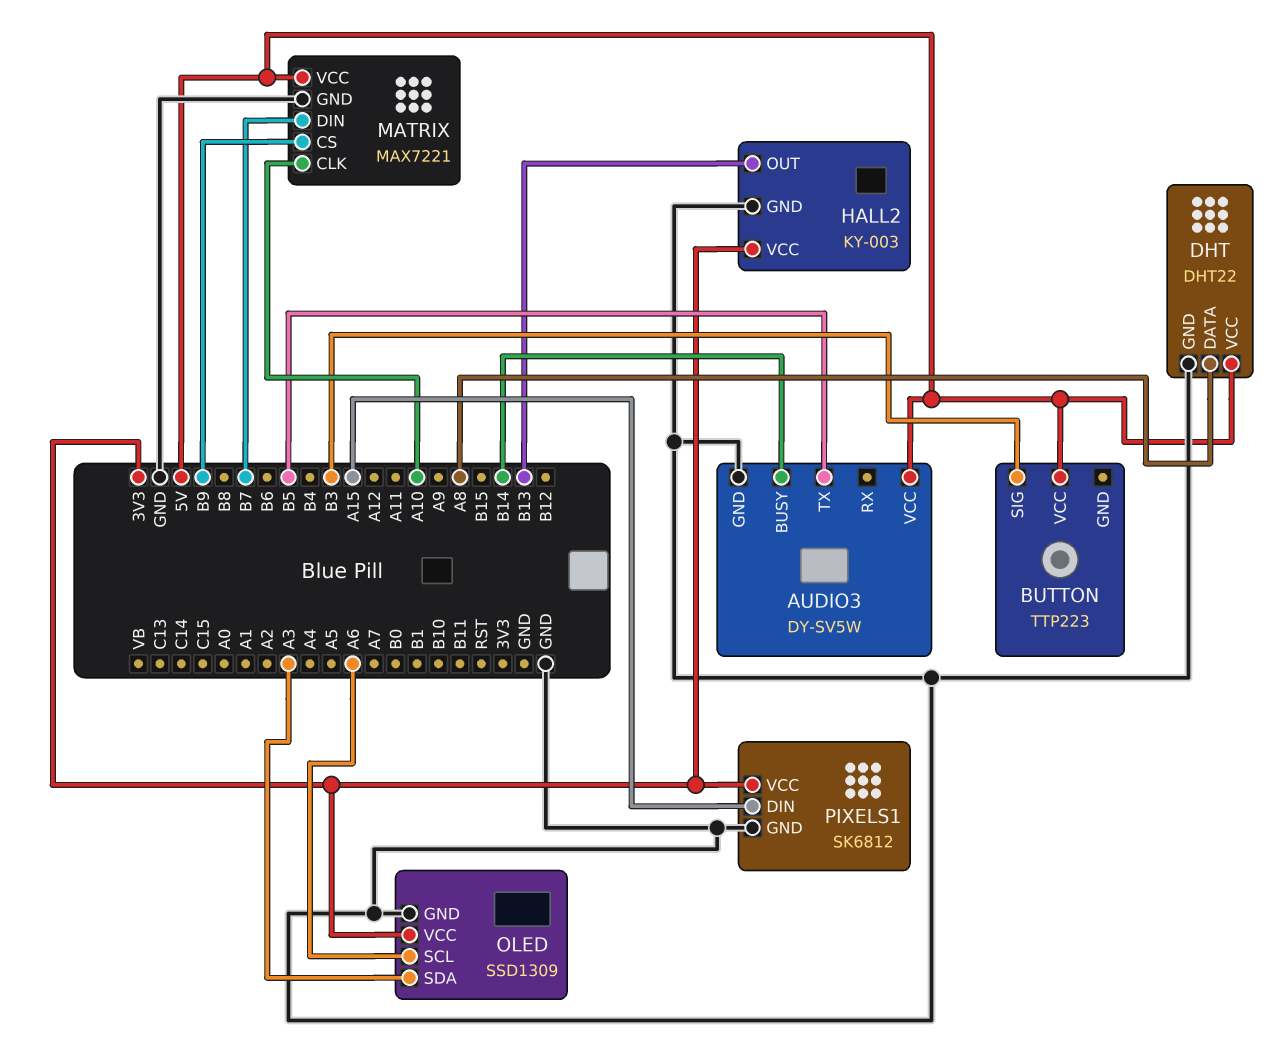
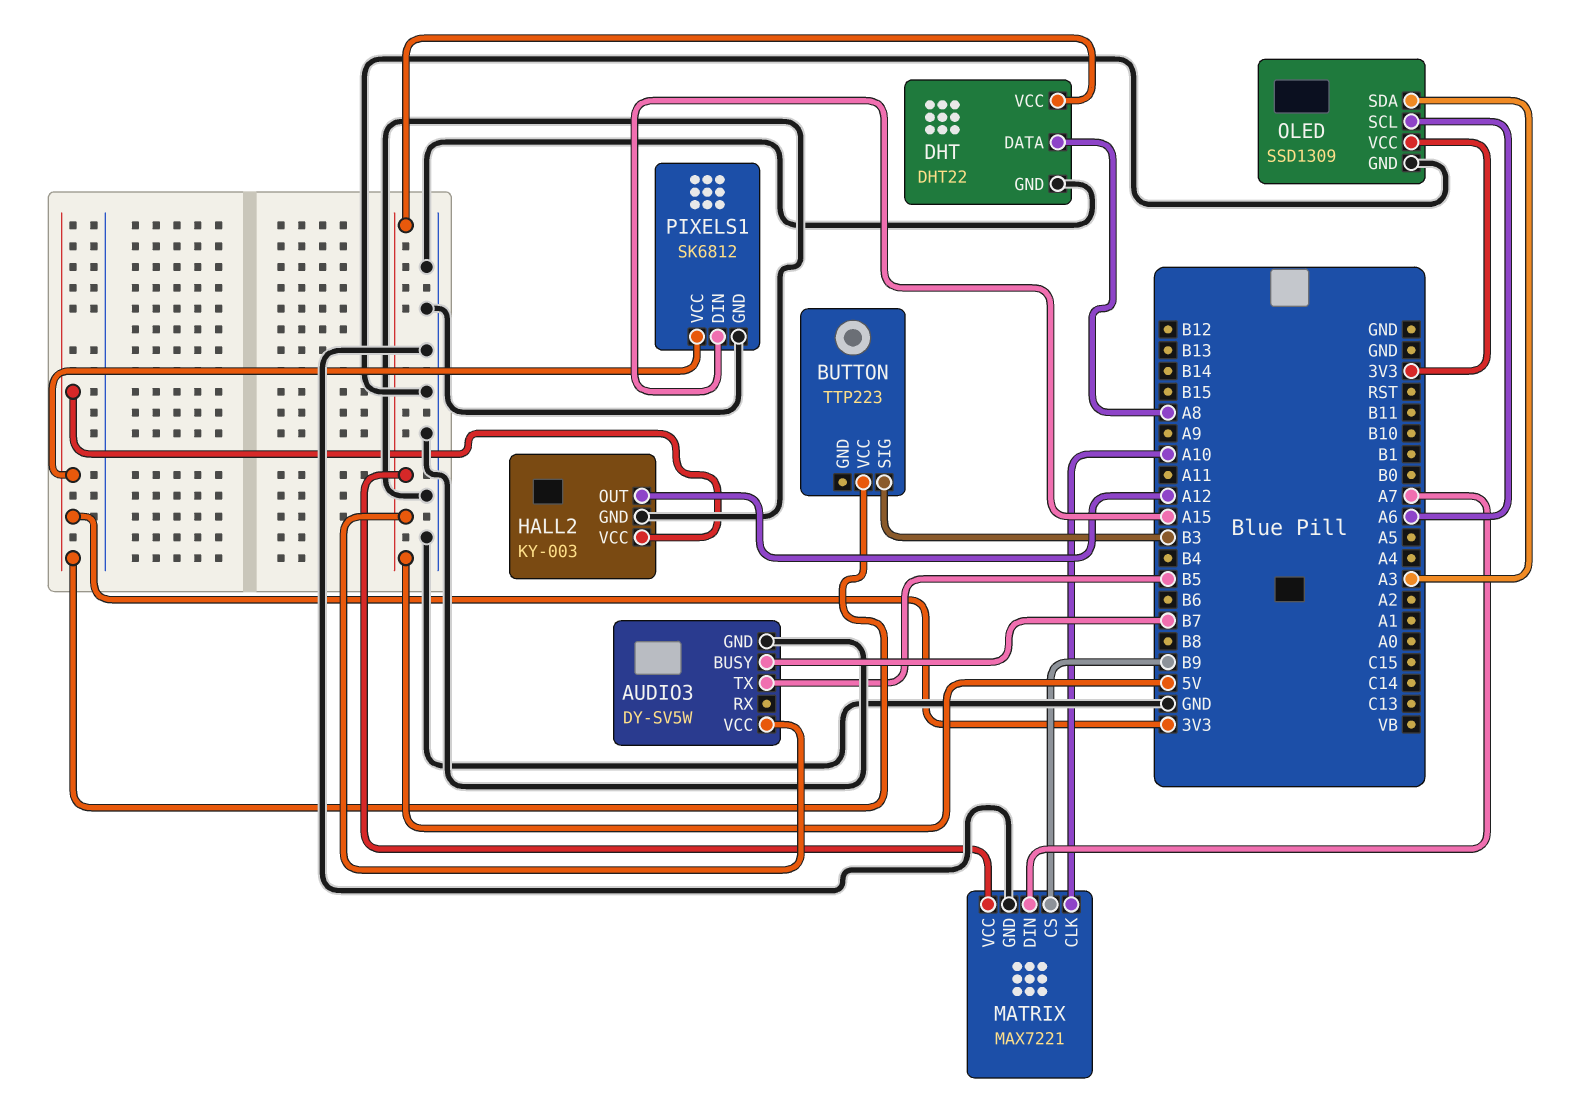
AUDIO3 pin BUSY: B14 -> B7
BUTTON pin VCC: 5V -> 3V3
HALL2 pin OUT: B13 -> A12
MATRIX pin DIN: B7 -> A7

